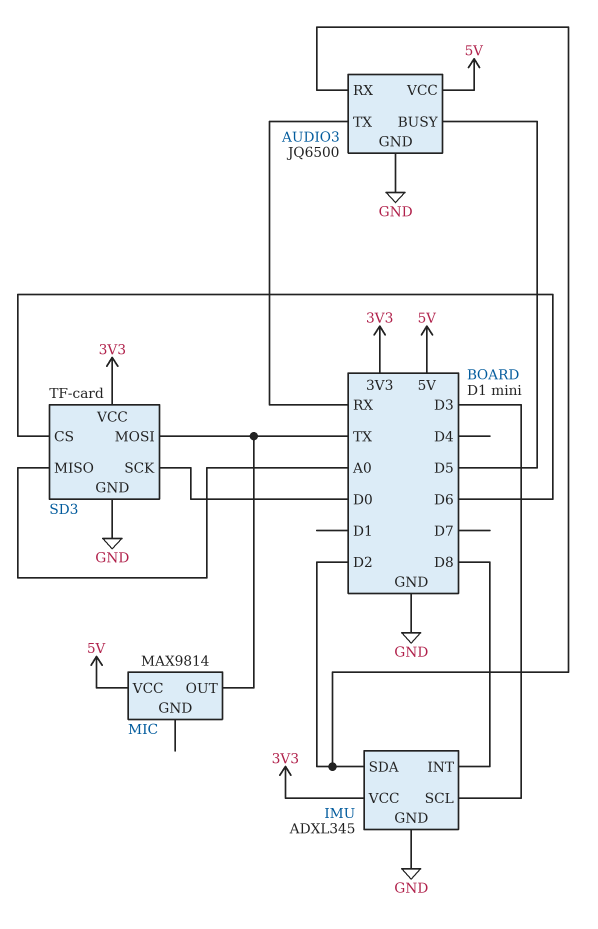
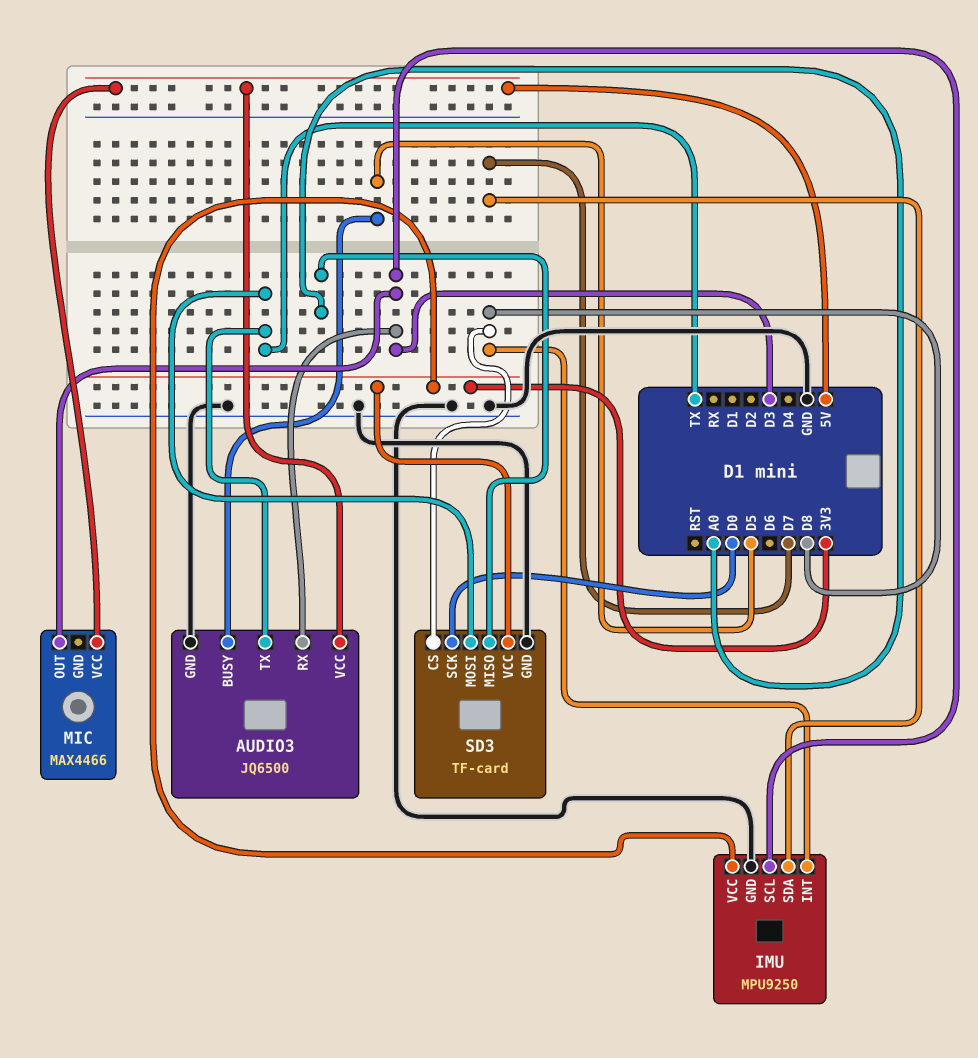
AUDIO3 pin RX: D2 -> D3
AUDIO3 pin TX: RX -> TX
IMU: ADXL345 -> MPU9250
IMU pin SDA: D2 -> D7
MIC: MAX9814 -> MAX4466
MIC pin OUT: TX -> D3
SD3 pin CS: D6 -> D8

